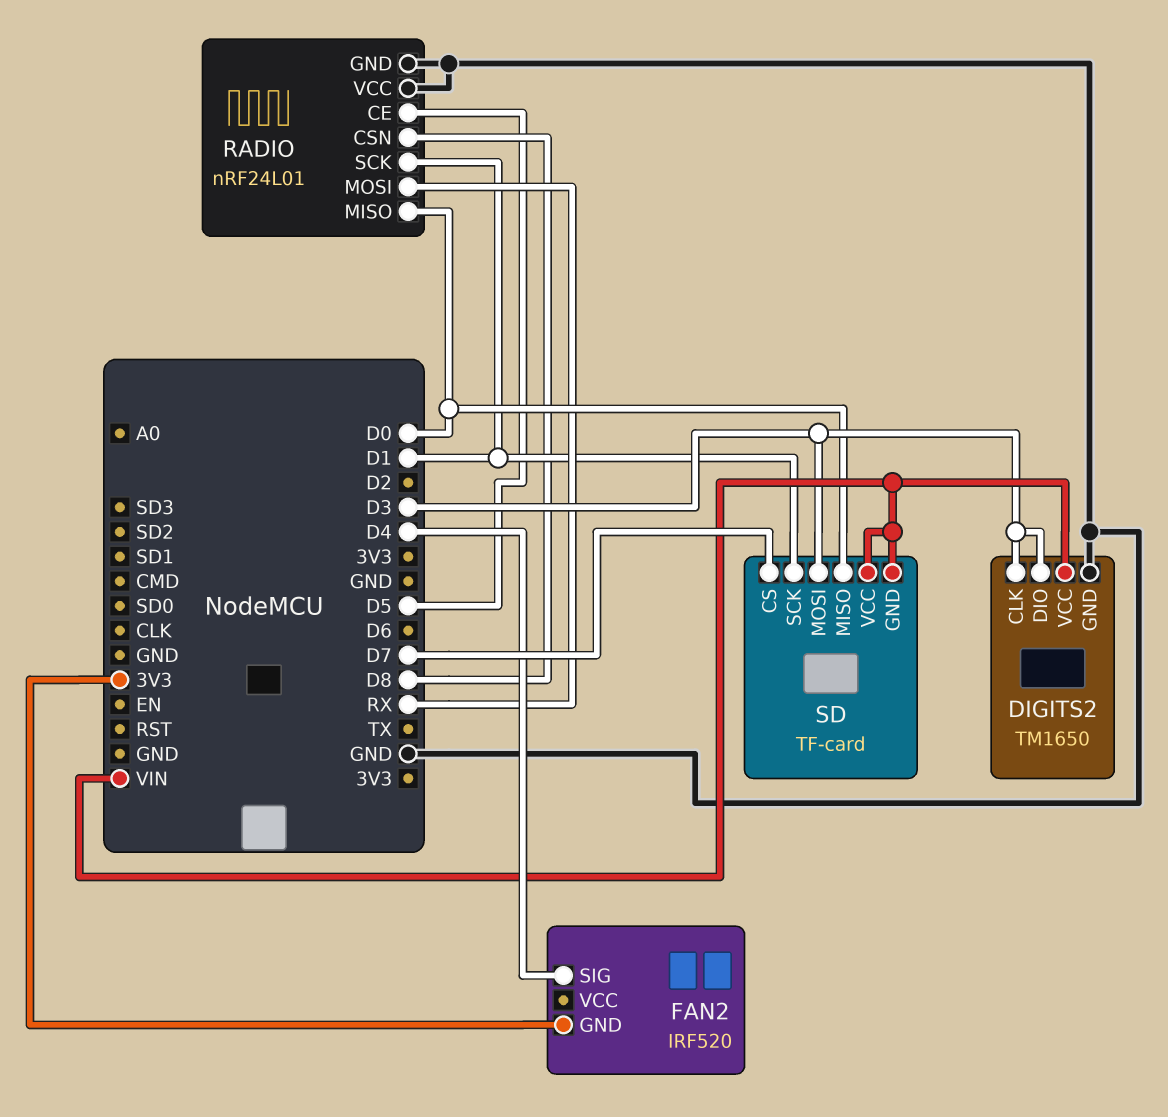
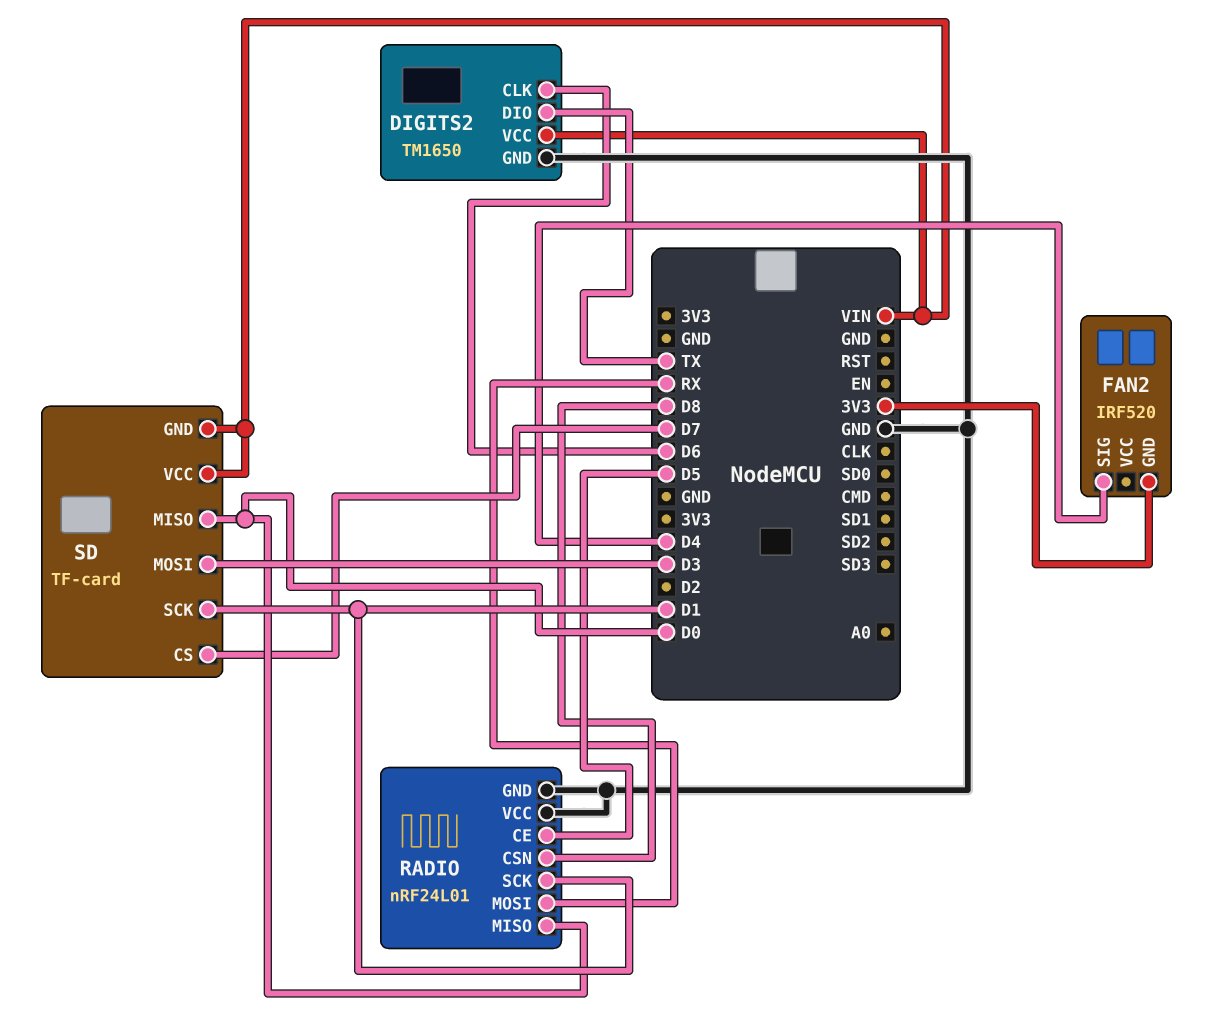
DIGITS2 pin CLK: D3 -> D6
DIGITS2 pin DIO: D3 -> TX

